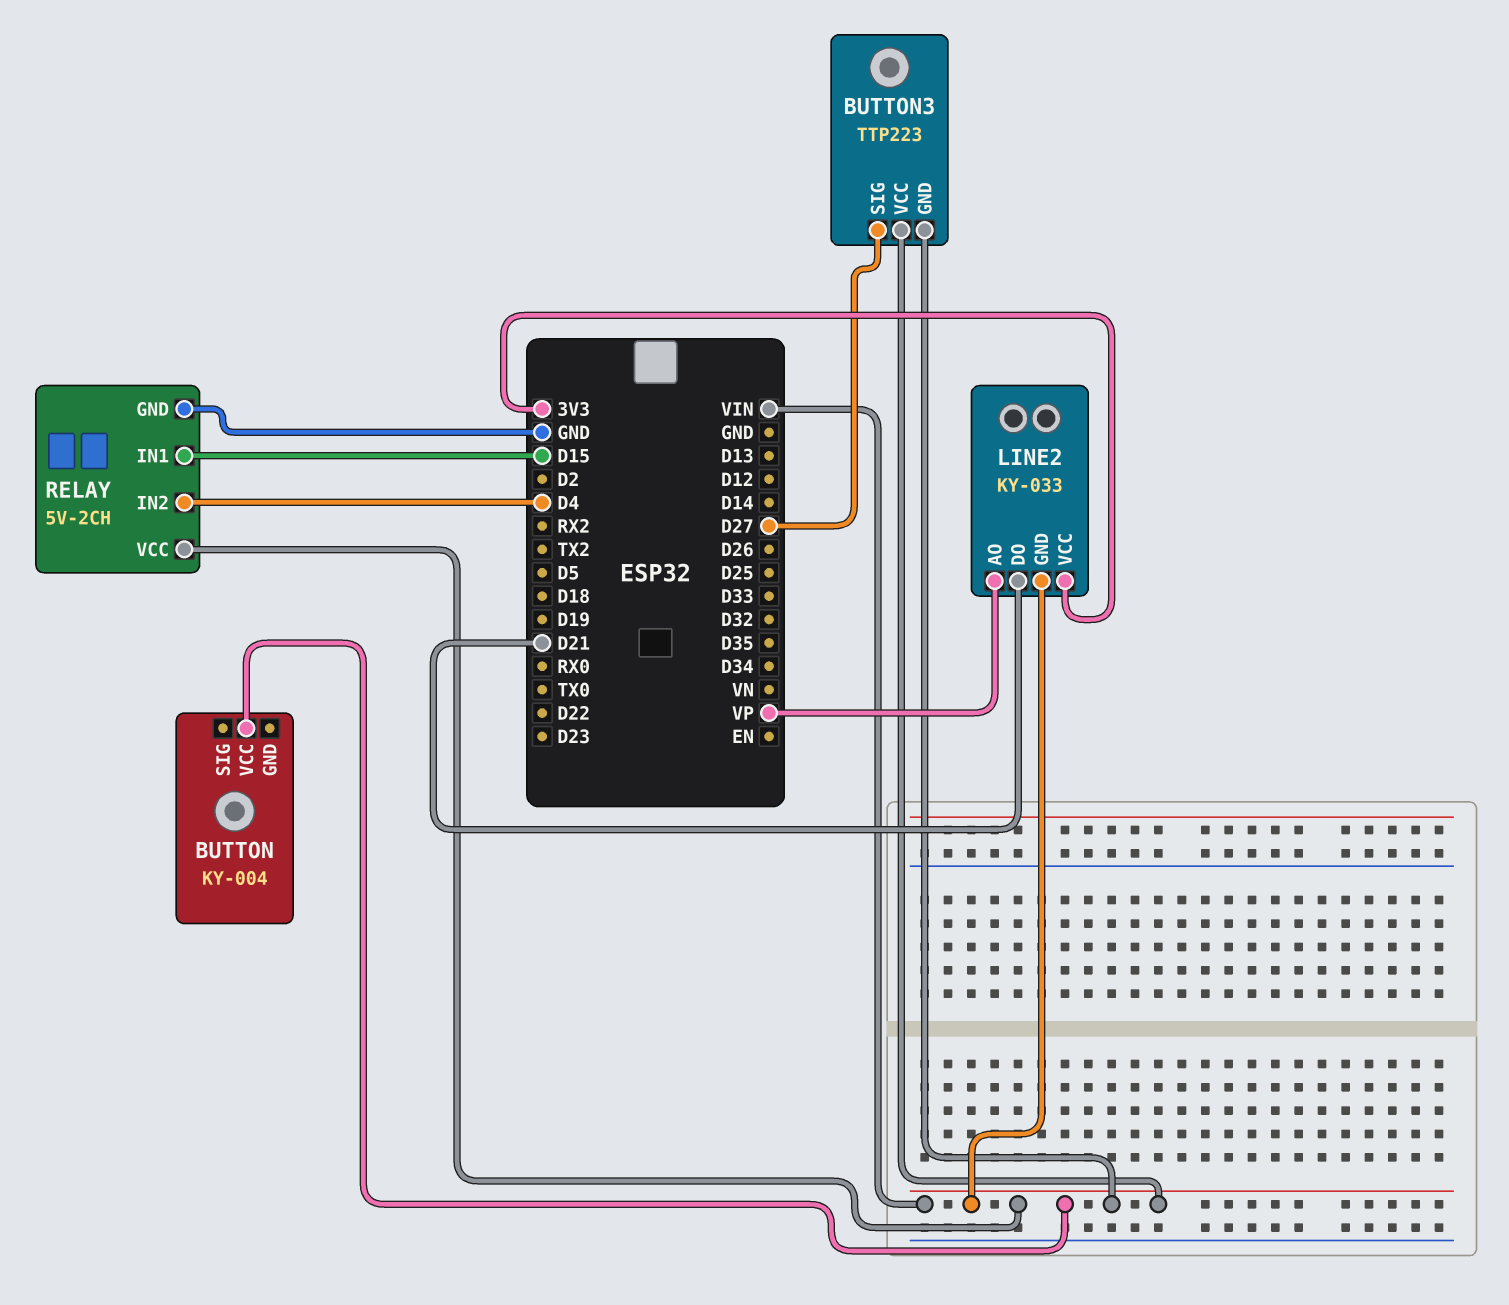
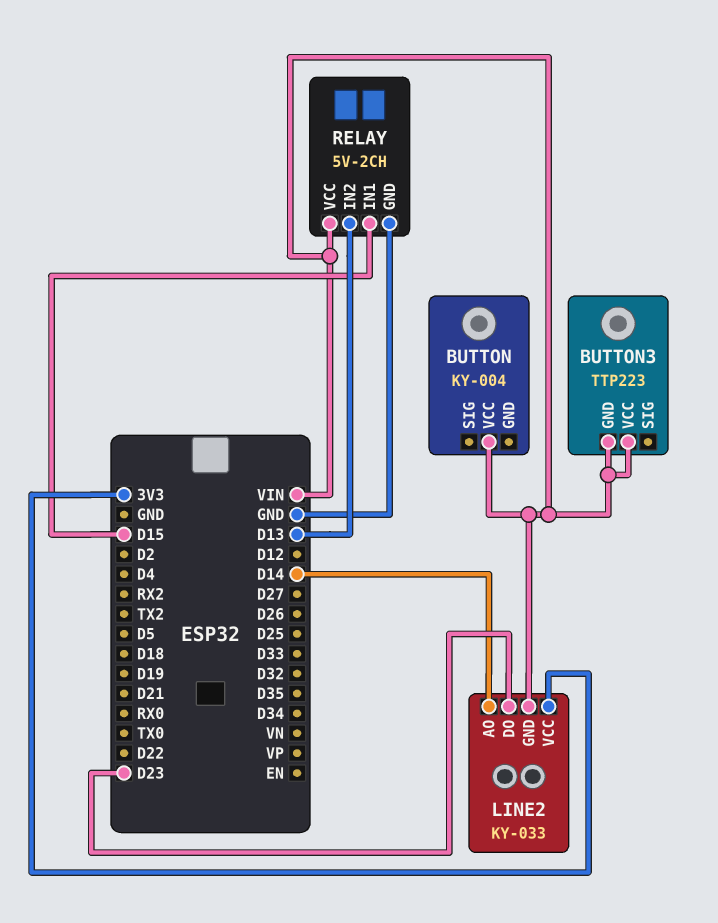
BUTTON3 pin SIG: D27 -> none
LINE2 pin AO: VP -> D14
LINE2 pin DO: D21 -> D23
RELAY pin IN2: D4 -> D13

